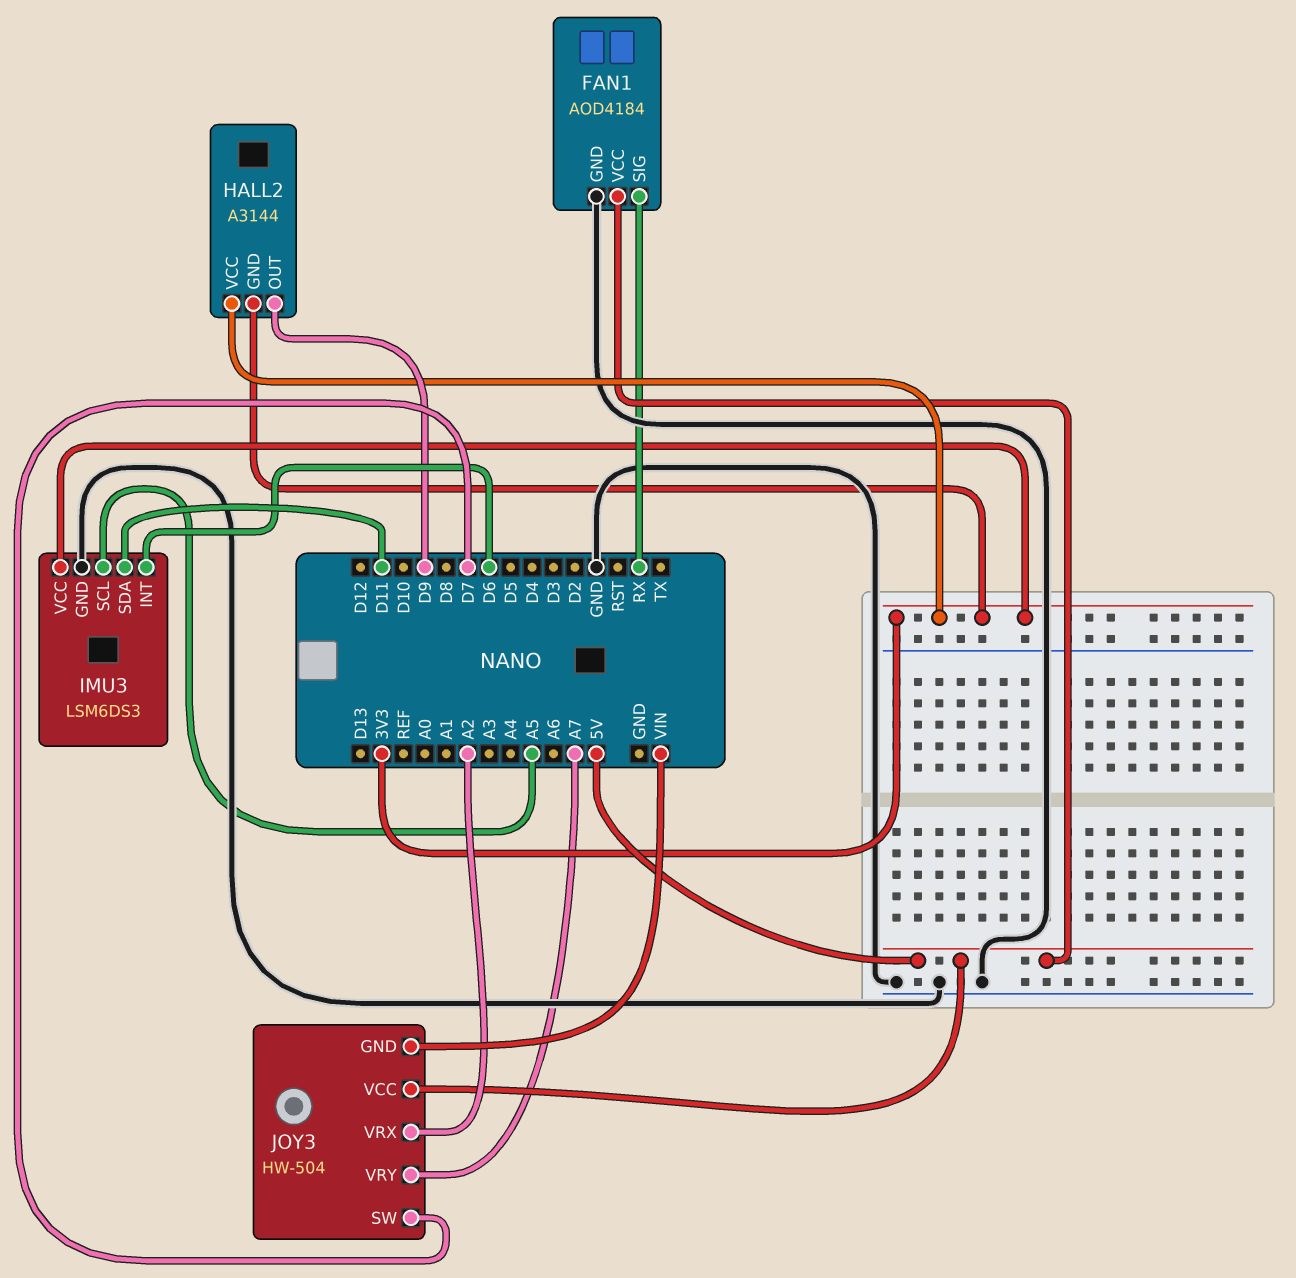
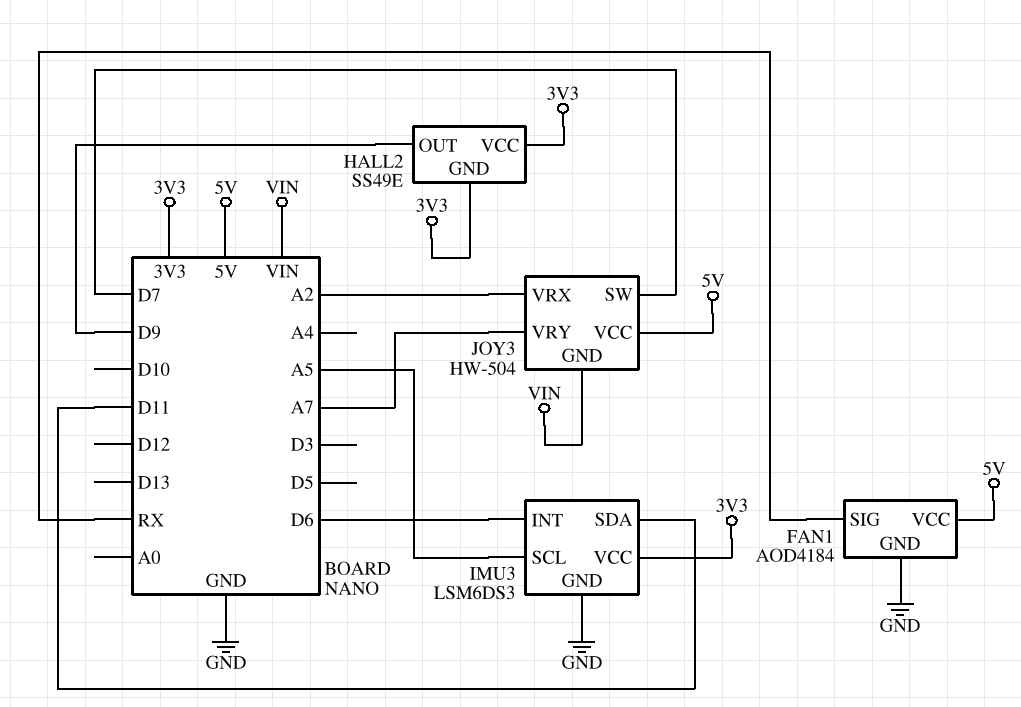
HALL2: A3144 -> SS49E

